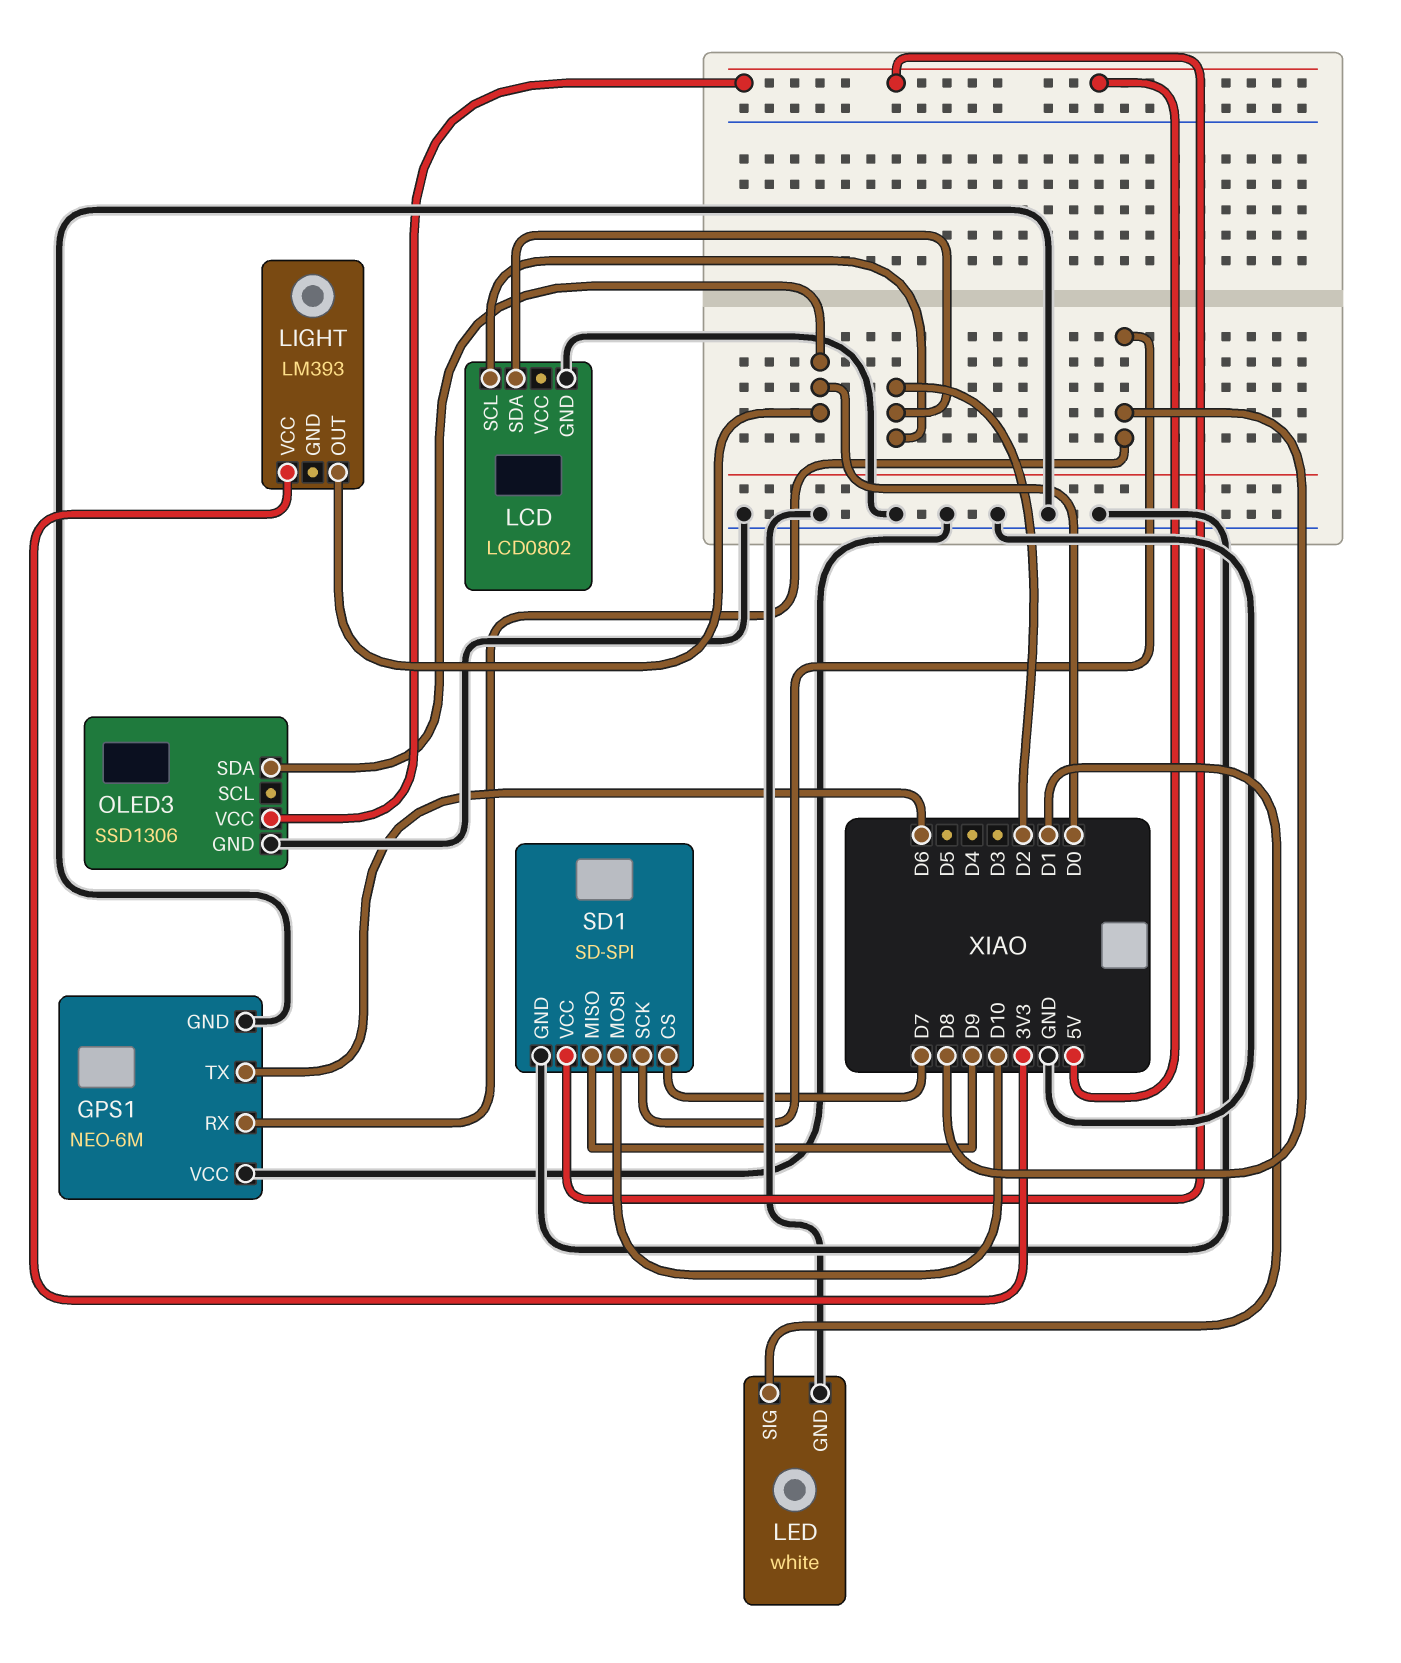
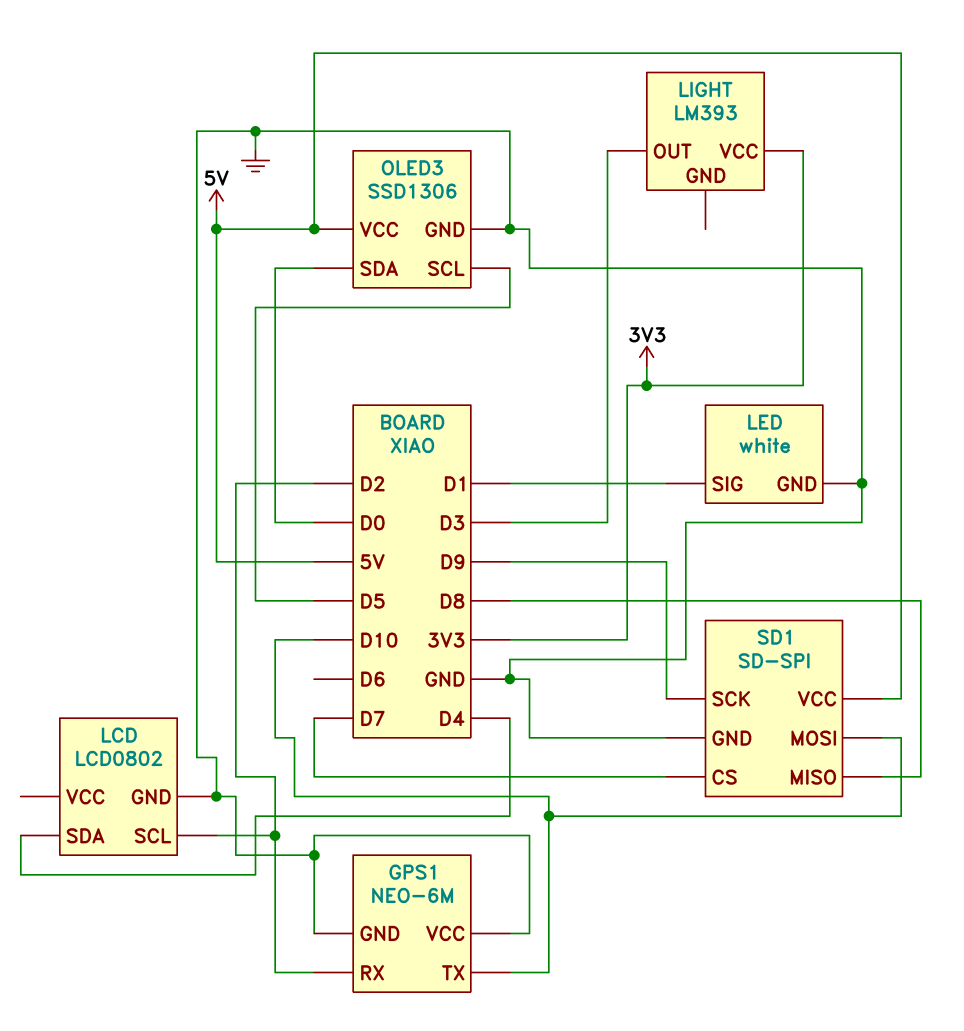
GPS1 pin RX: D8 -> D2
GPS1 pin TX: D6 -> D10
LCD pin SDA: D2 -> D4
LIGHT pin OUT: D0 -> D3
OLED3 pin SCL: none -> D5
SD1 pin MISO: D9 -> D8
SD1 pin SCK: D8 -> D9

